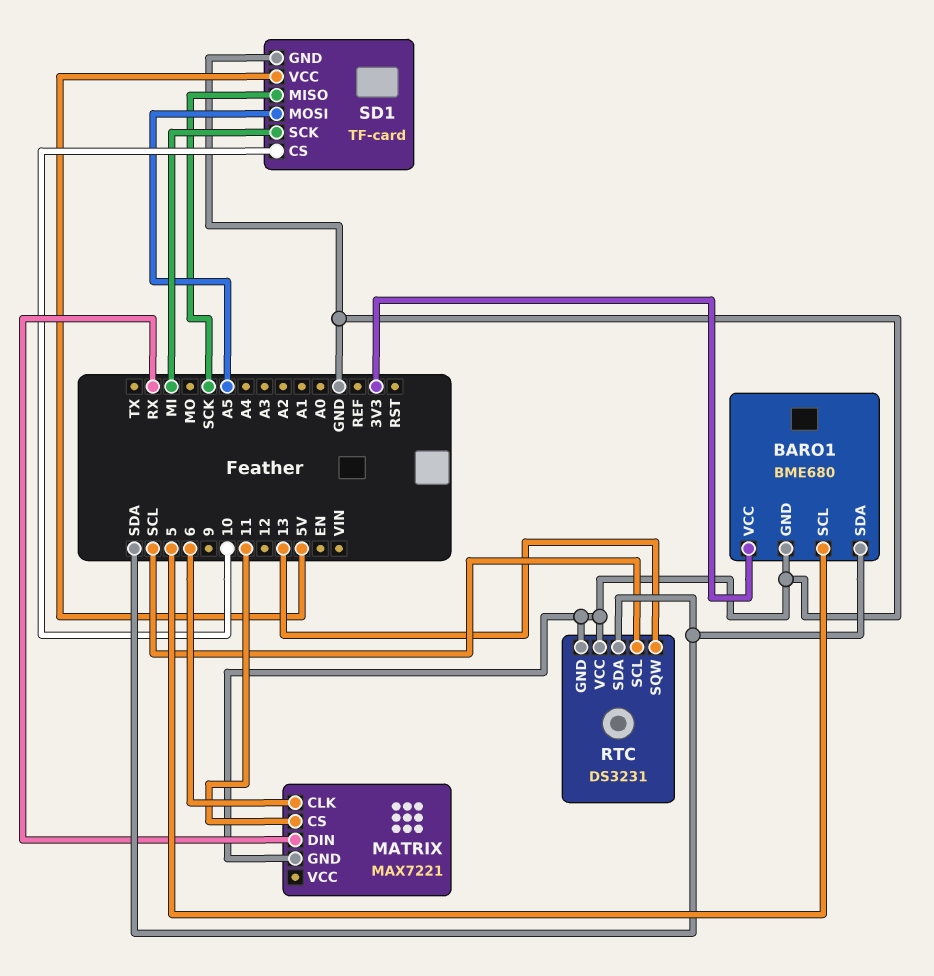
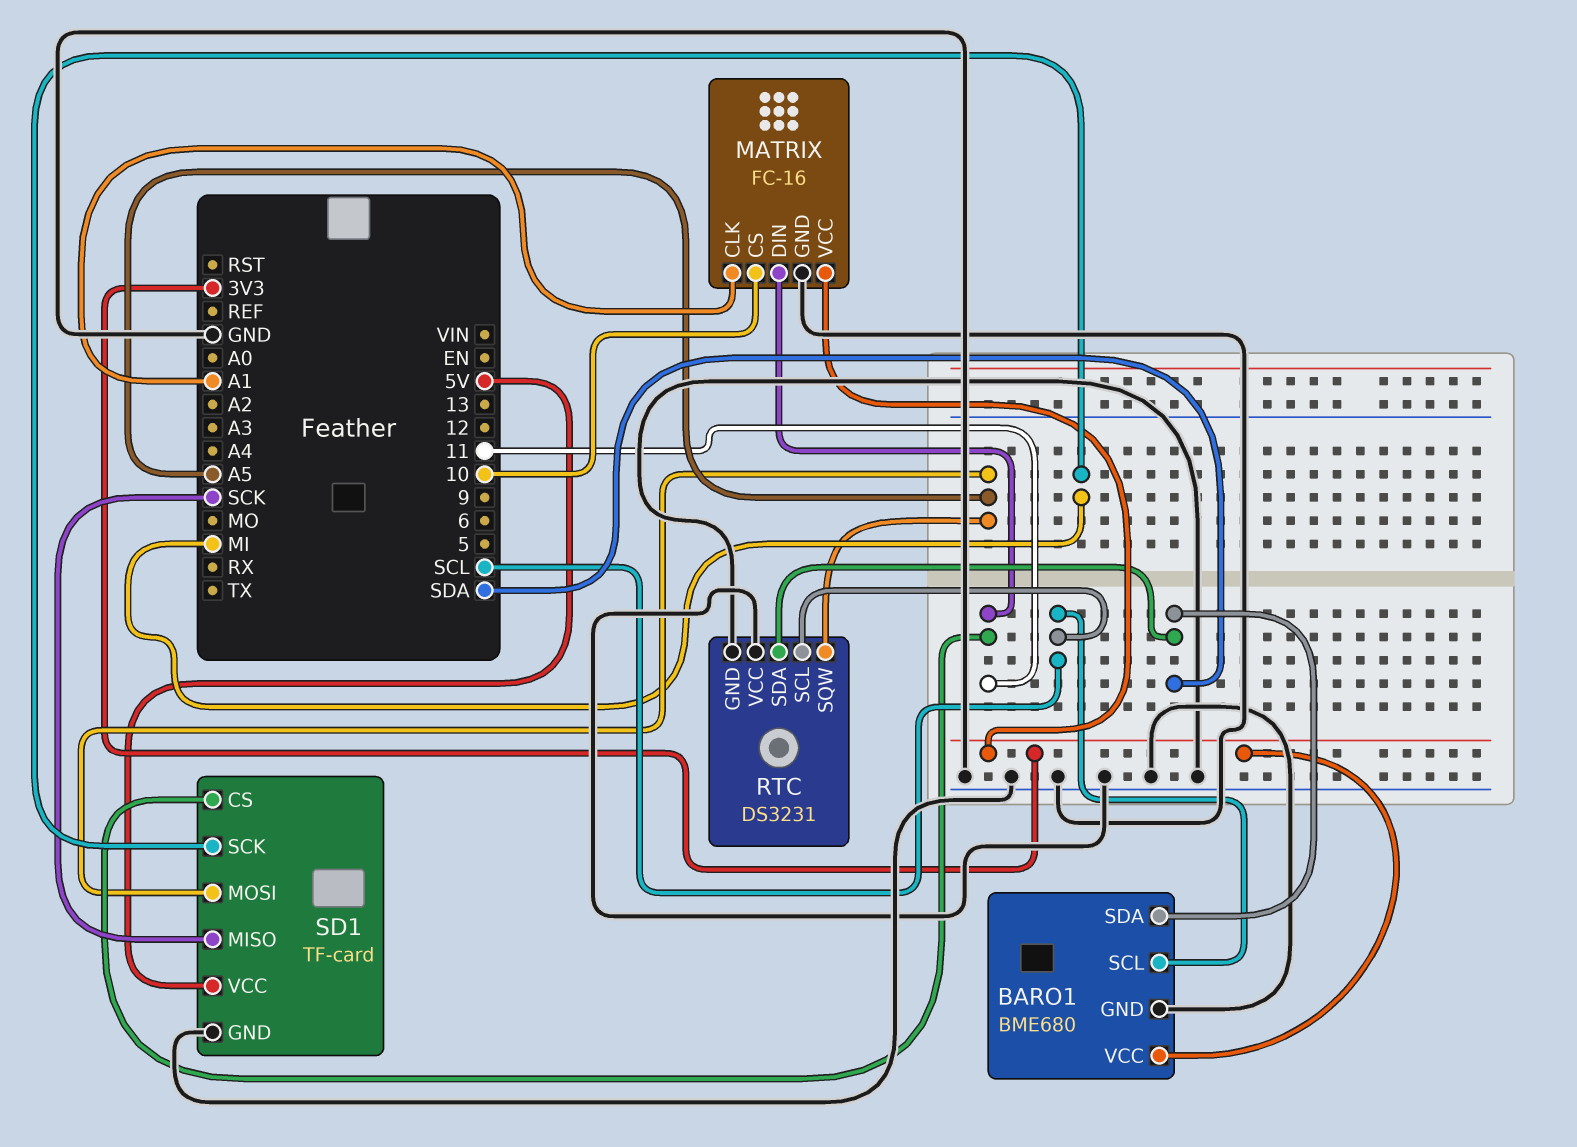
BARO1 pin SCL: 5 -> SCL
MATRIX: MAX7221 -> FC-16
MATRIX pin CLK: 6 -> A1
MATRIX pin CS: 11 -> 10
MATRIX pin DIN: RX -> 11
MATRIX pin VCC: none -> 3V3
RTC pin SQW: 13 -> A5
SD1 pin CS: 10 -> 11

